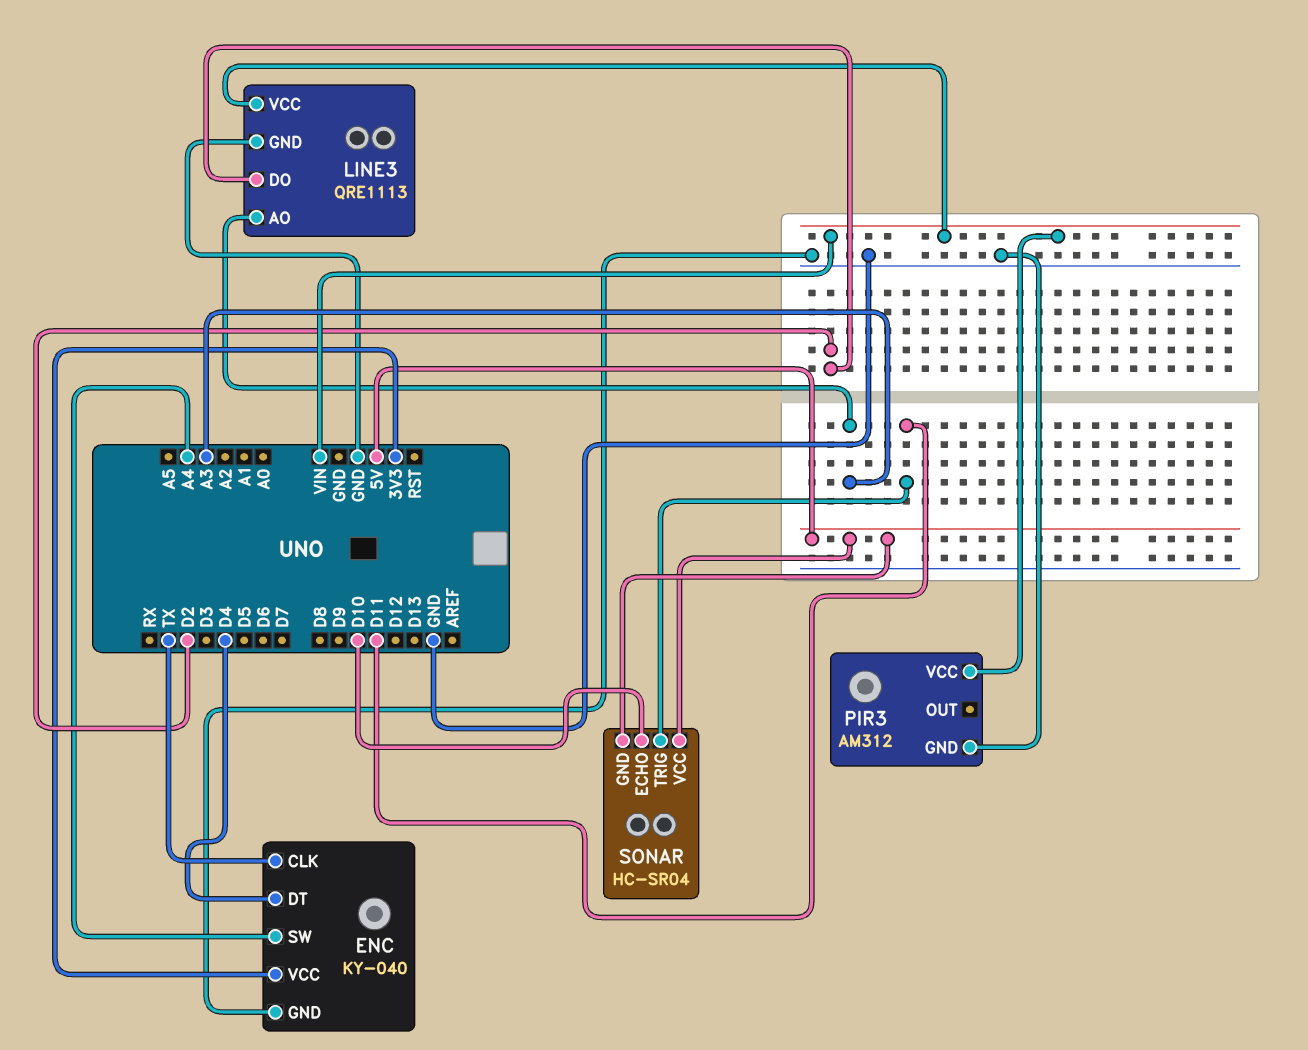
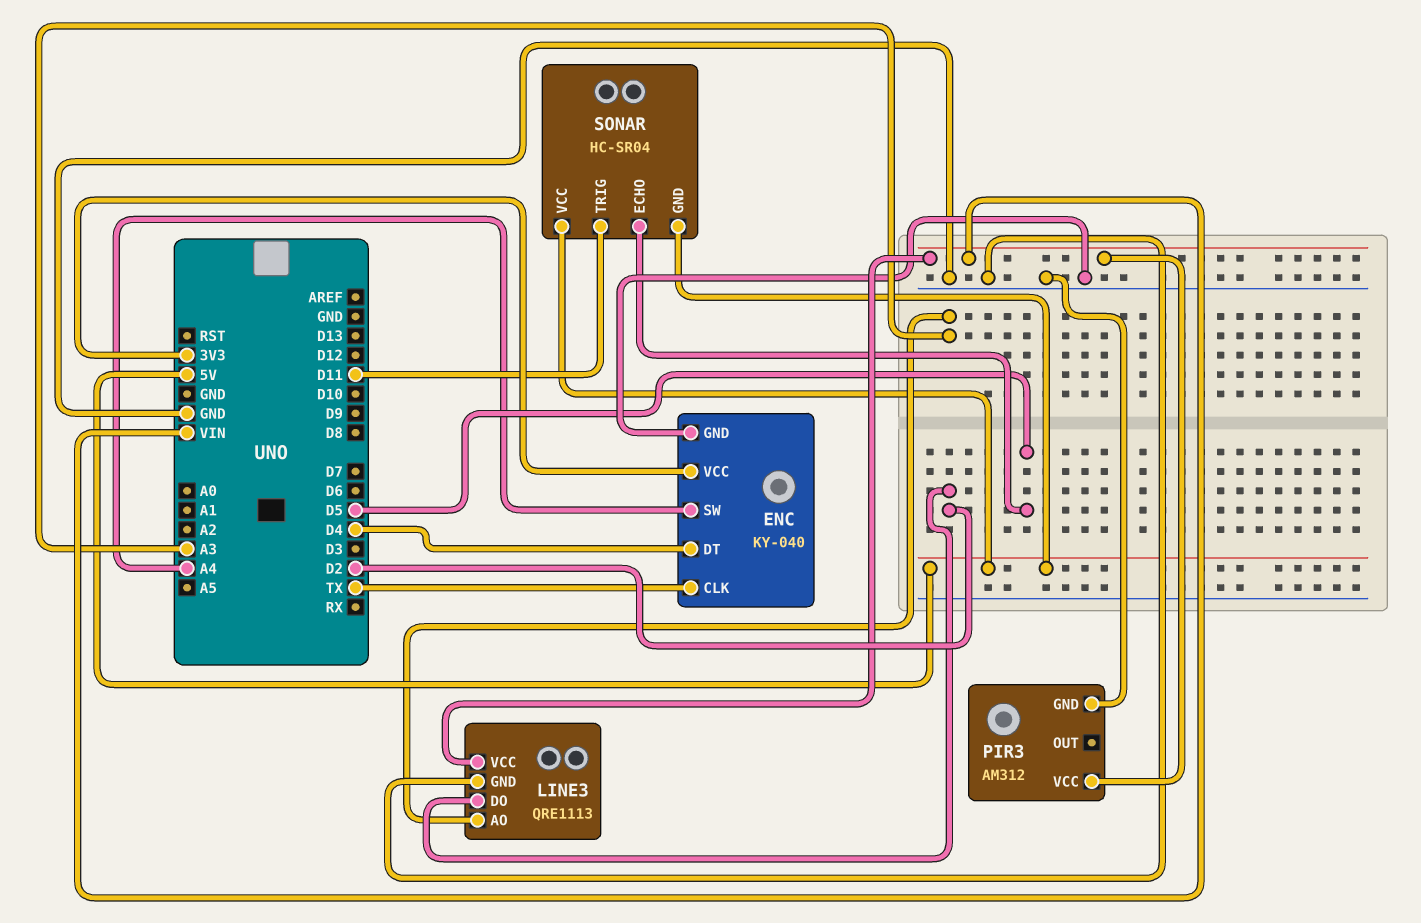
SONAR pin ECHO: D10 -> D5

